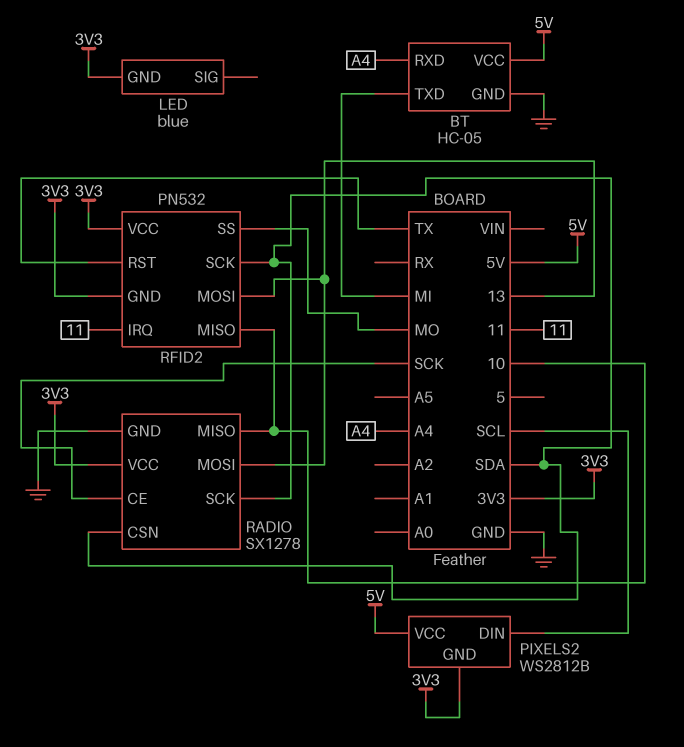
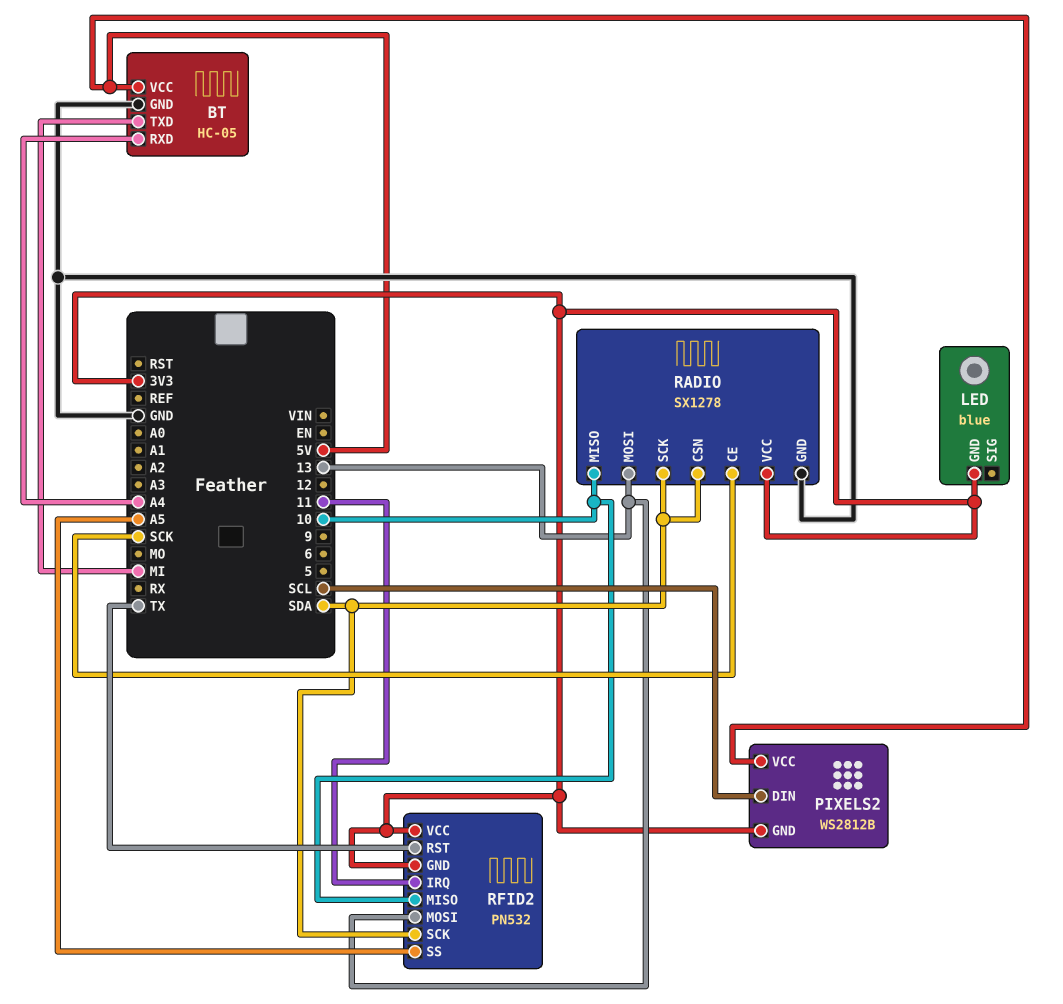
RFID2 pin SS: MO -> A5

